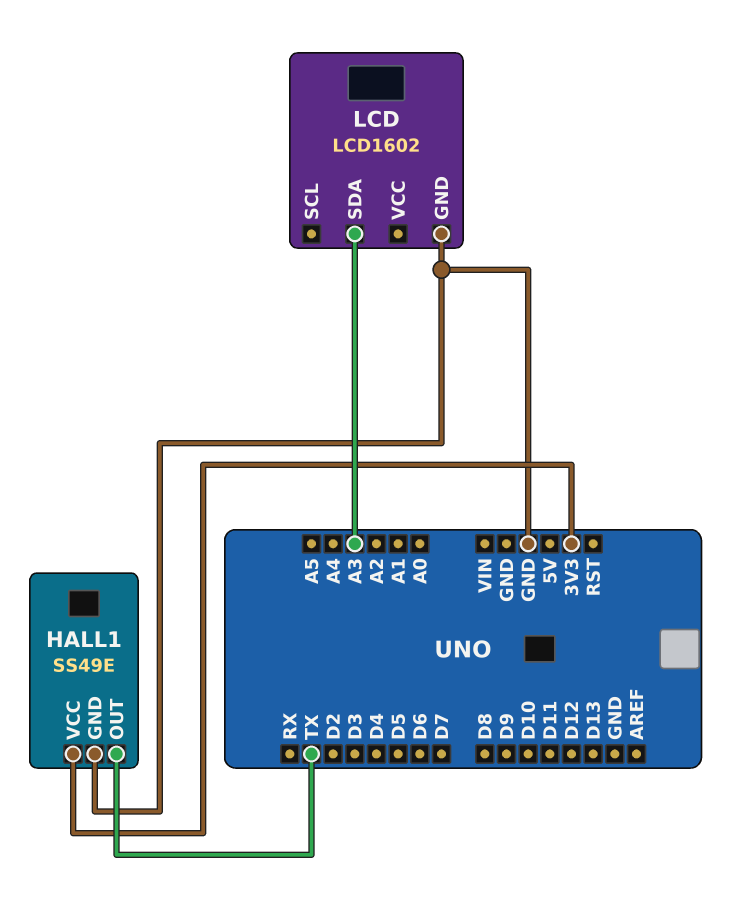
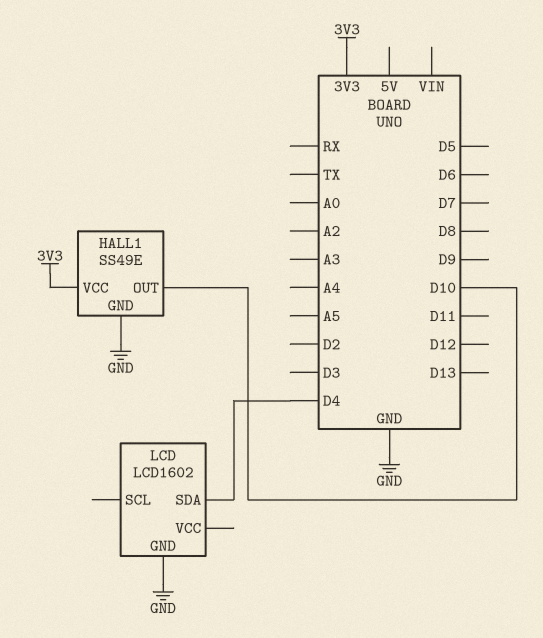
HALL1 pin OUT: TX -> D10
LCD pin SDA: A3 -> D4

